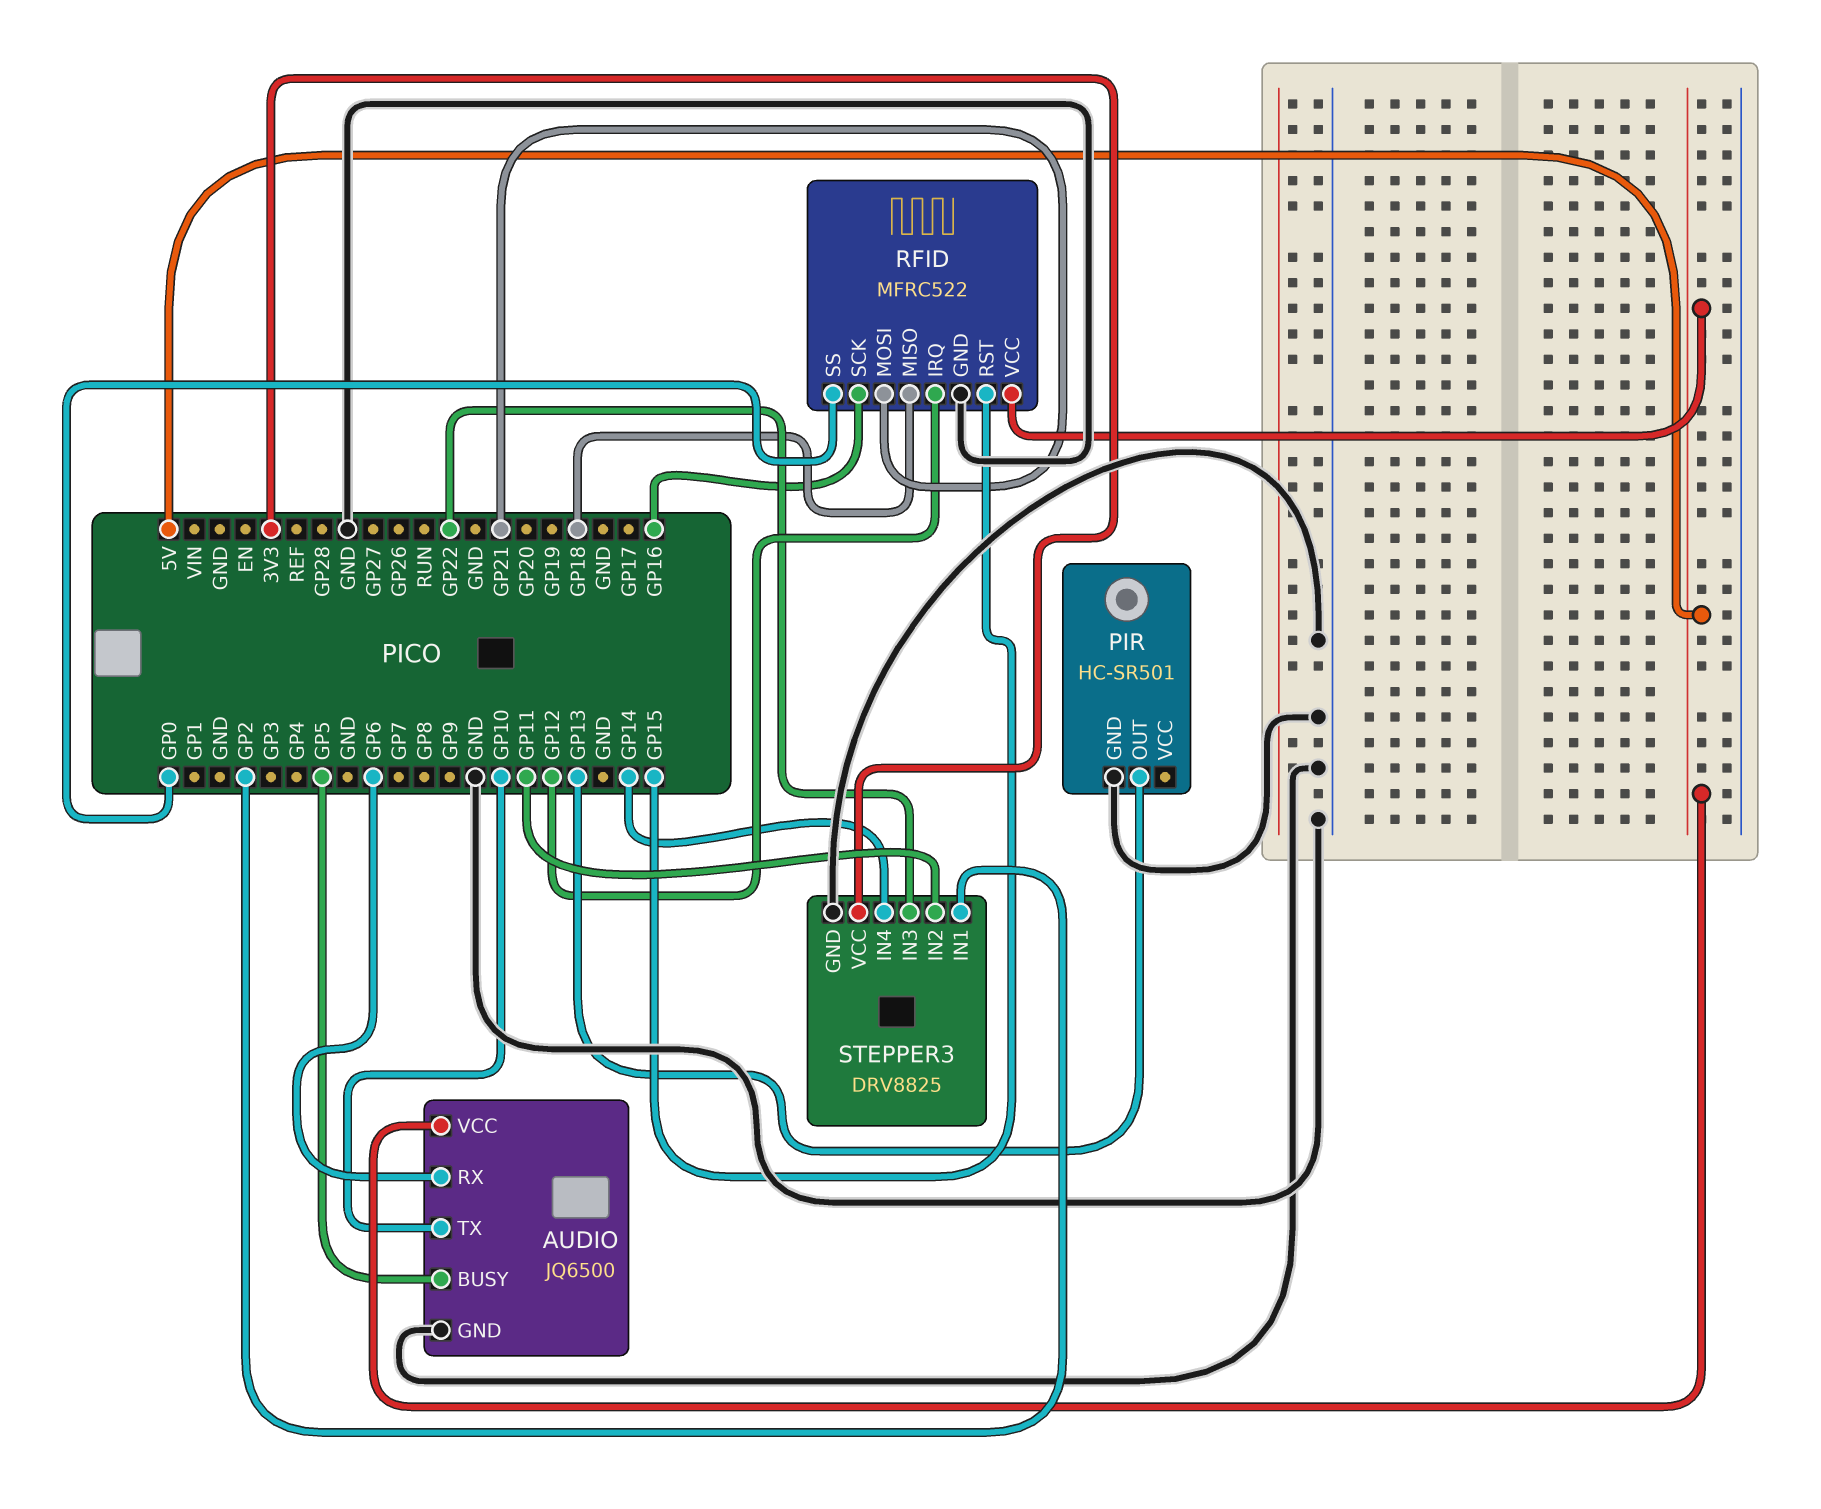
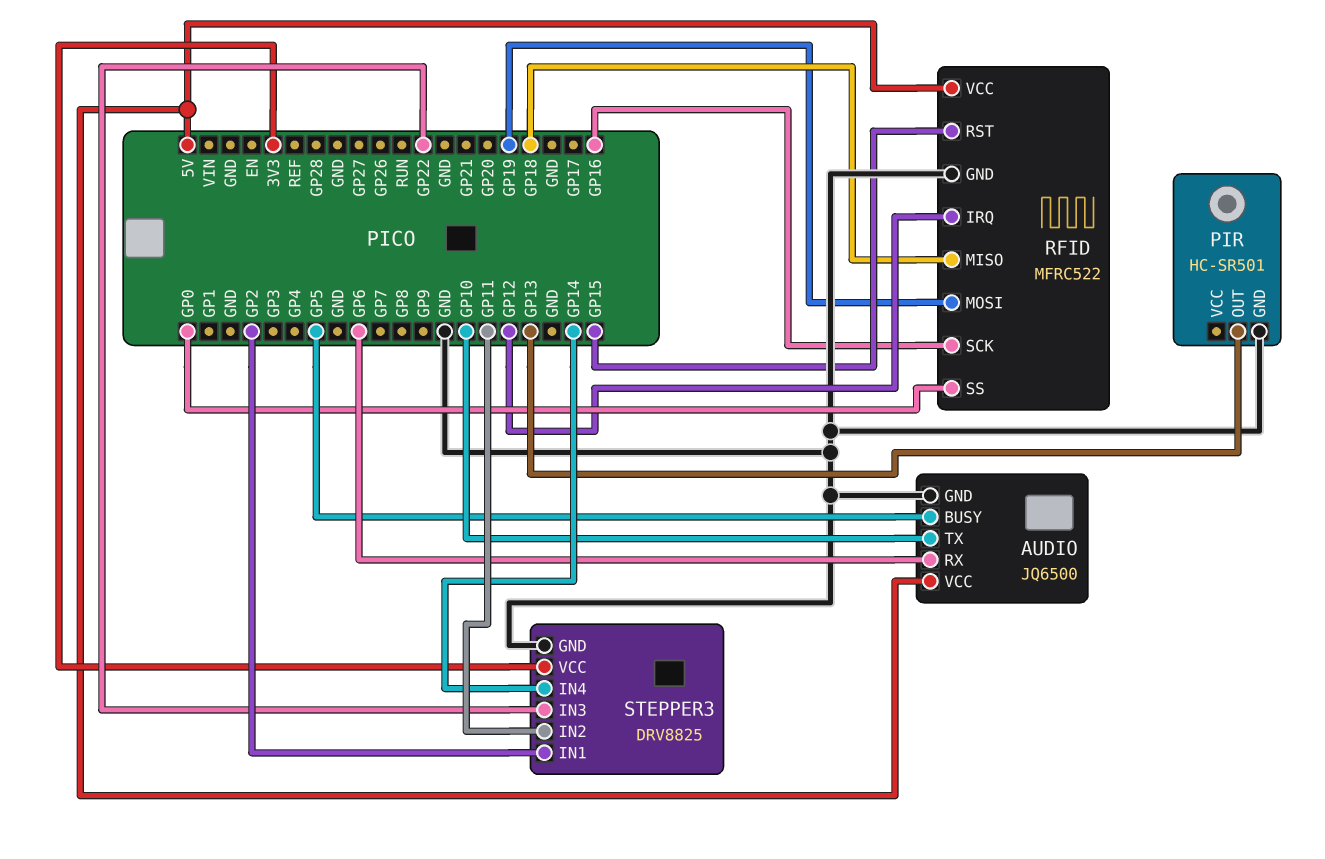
RFID pin MOSI: GP21 -> GP19

